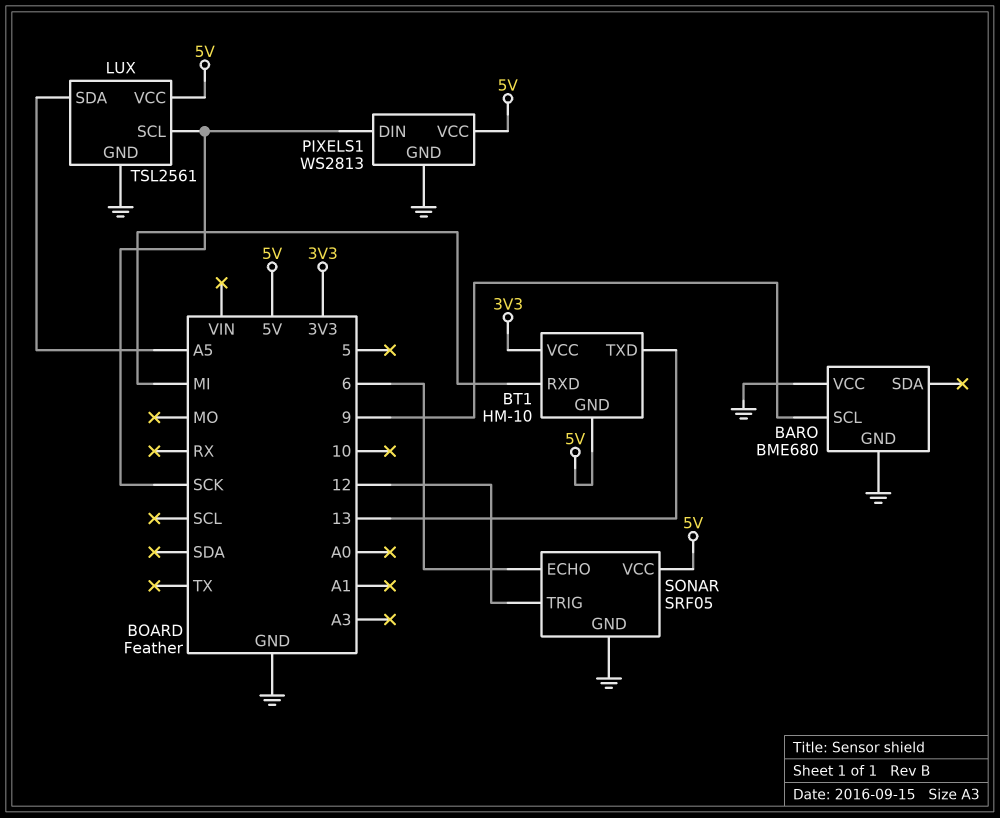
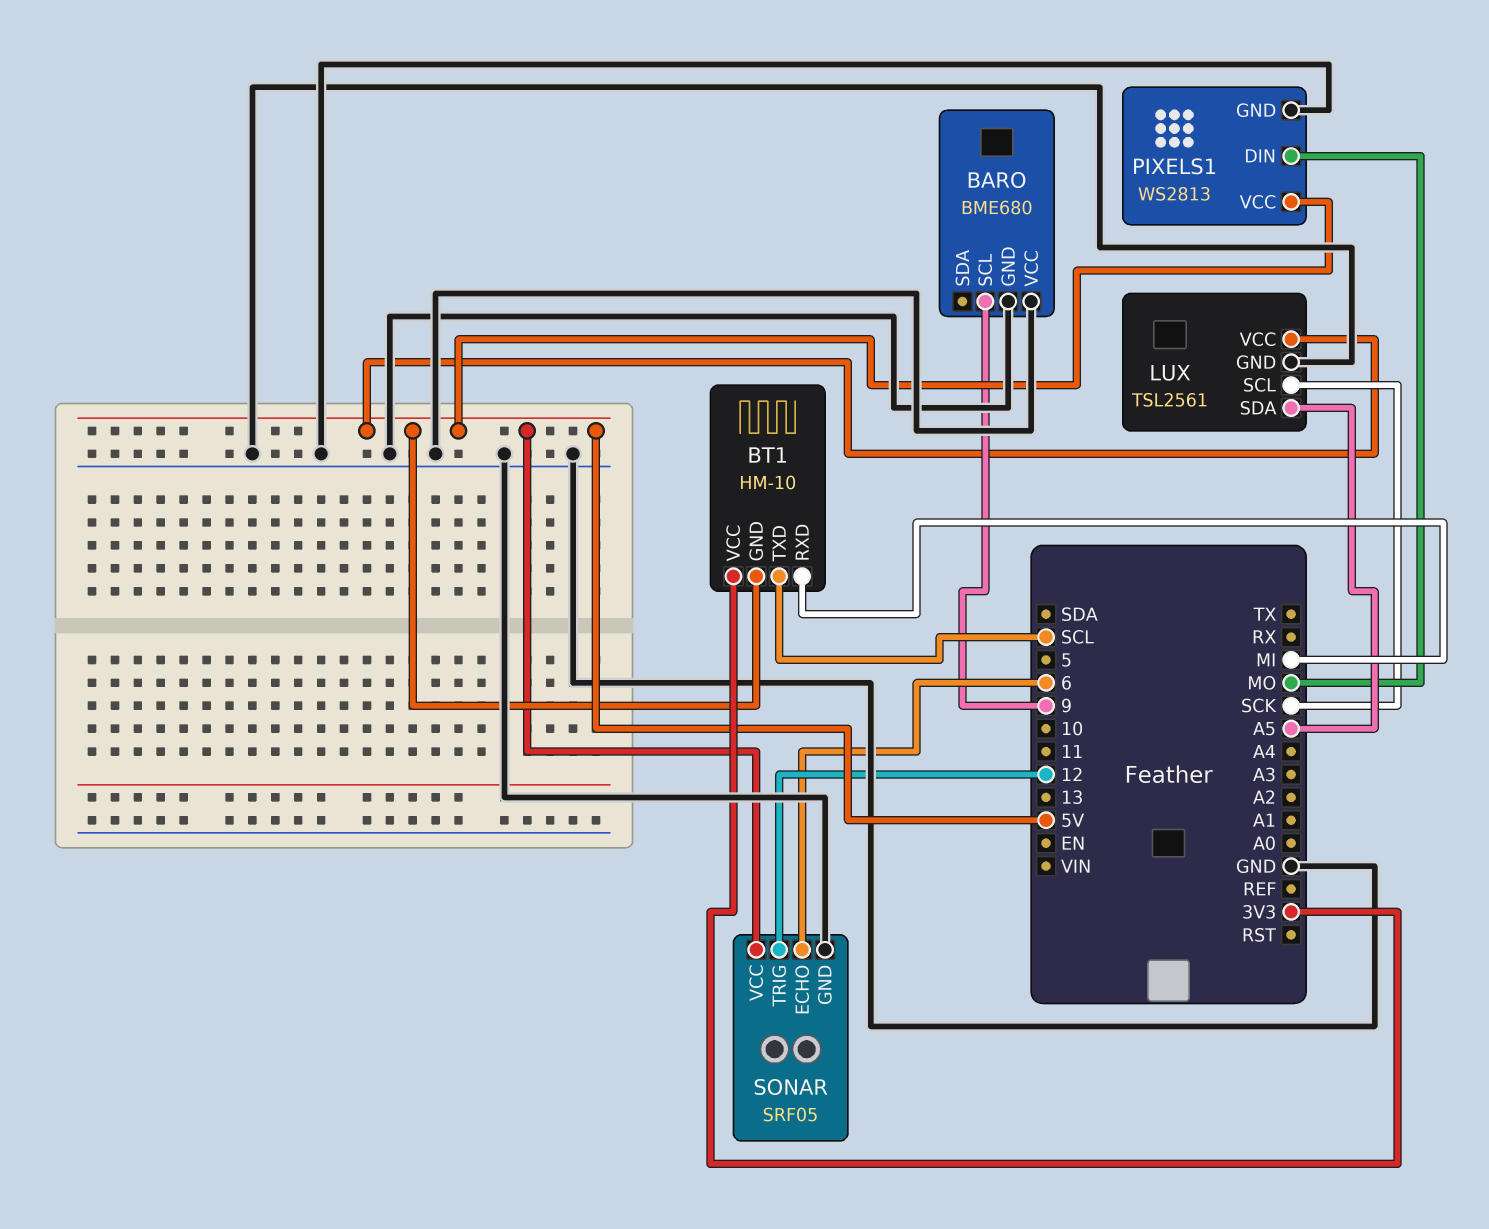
BT1 pin TXD: 13 -> SCL
PIXELS1 pin DIN: SCK -> MO

